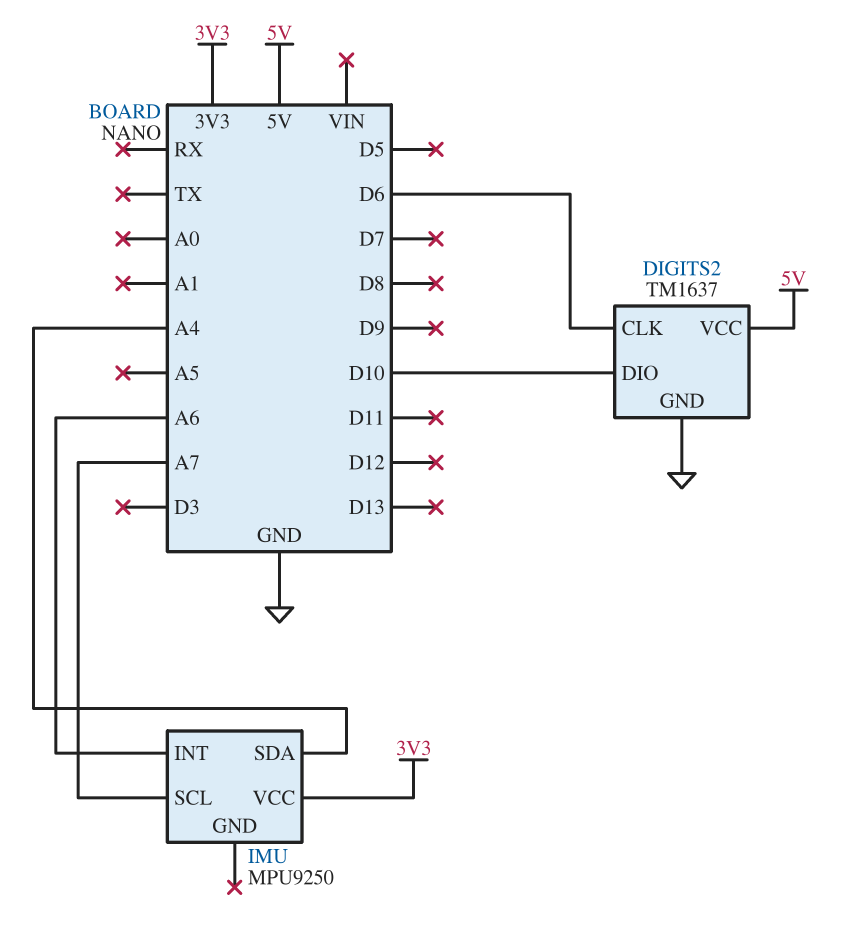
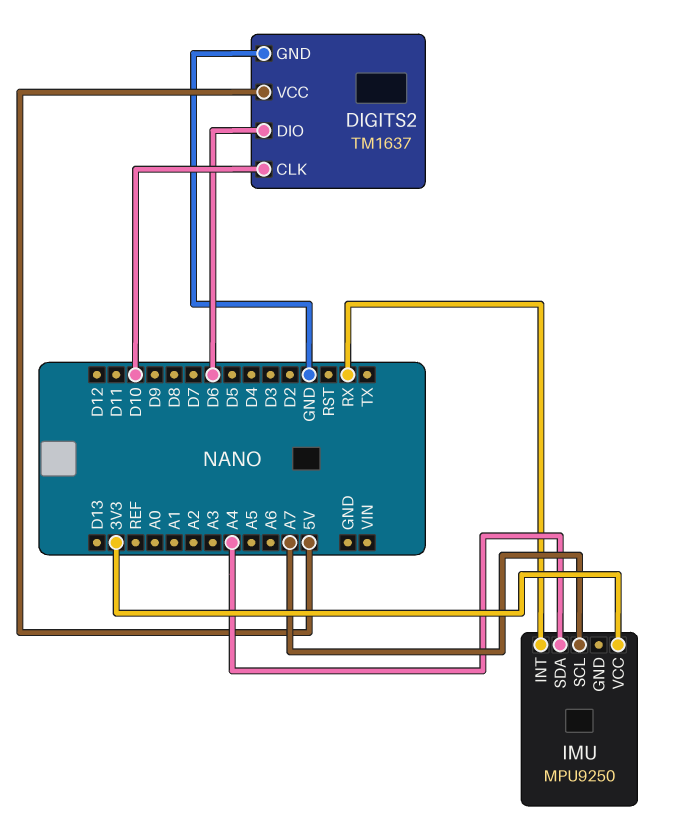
DIGITS2 pin CLK: D6 -> D10
DIGITS2 pin DIO: D10 -> D6
IMU pin INT: A6 -> RX

